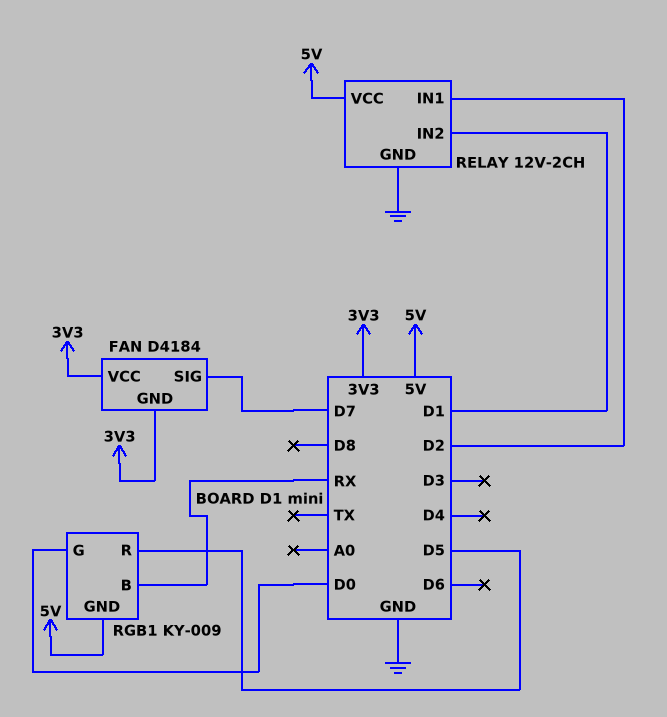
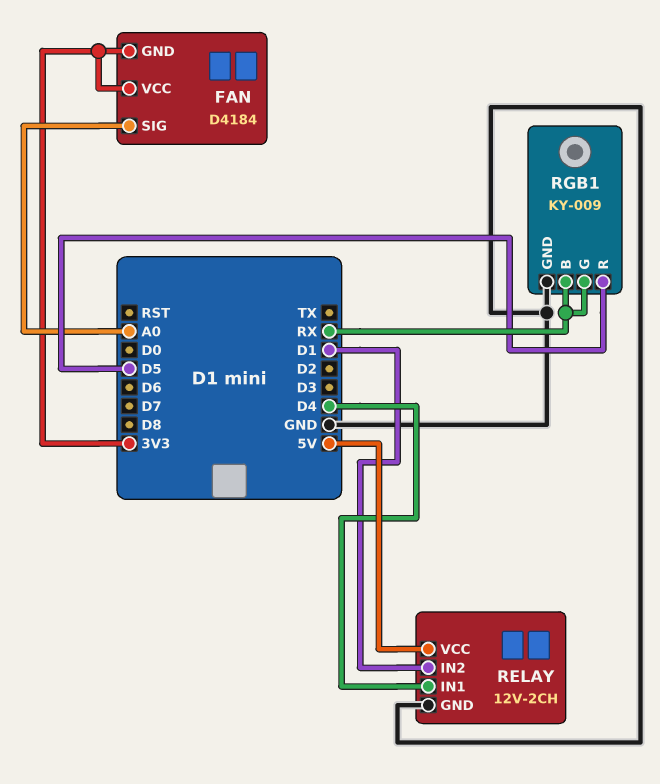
FAN pin SIG: D7 -> A0
RELAY pin IN1: D2 -> D4
RGB1 pin G: D0 -> RX
RGB1 pin GND: 5V -> GND

